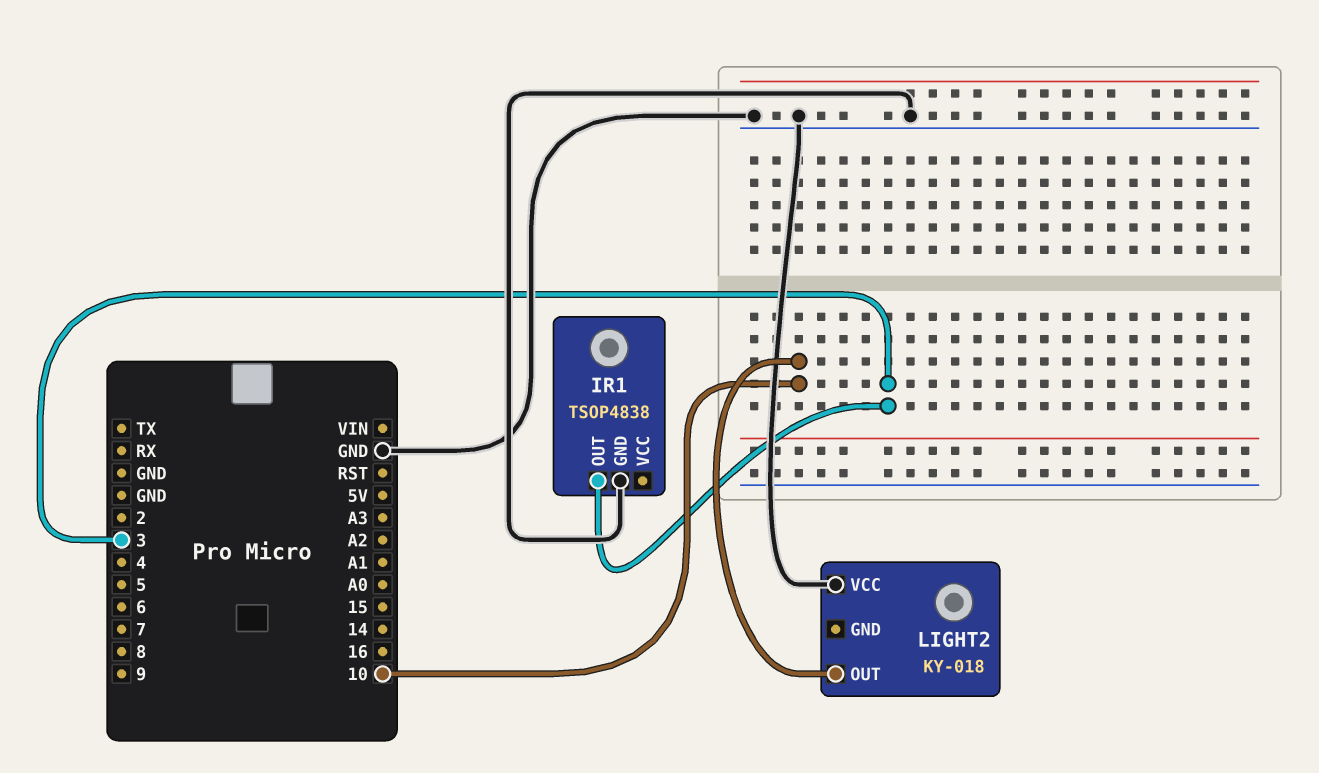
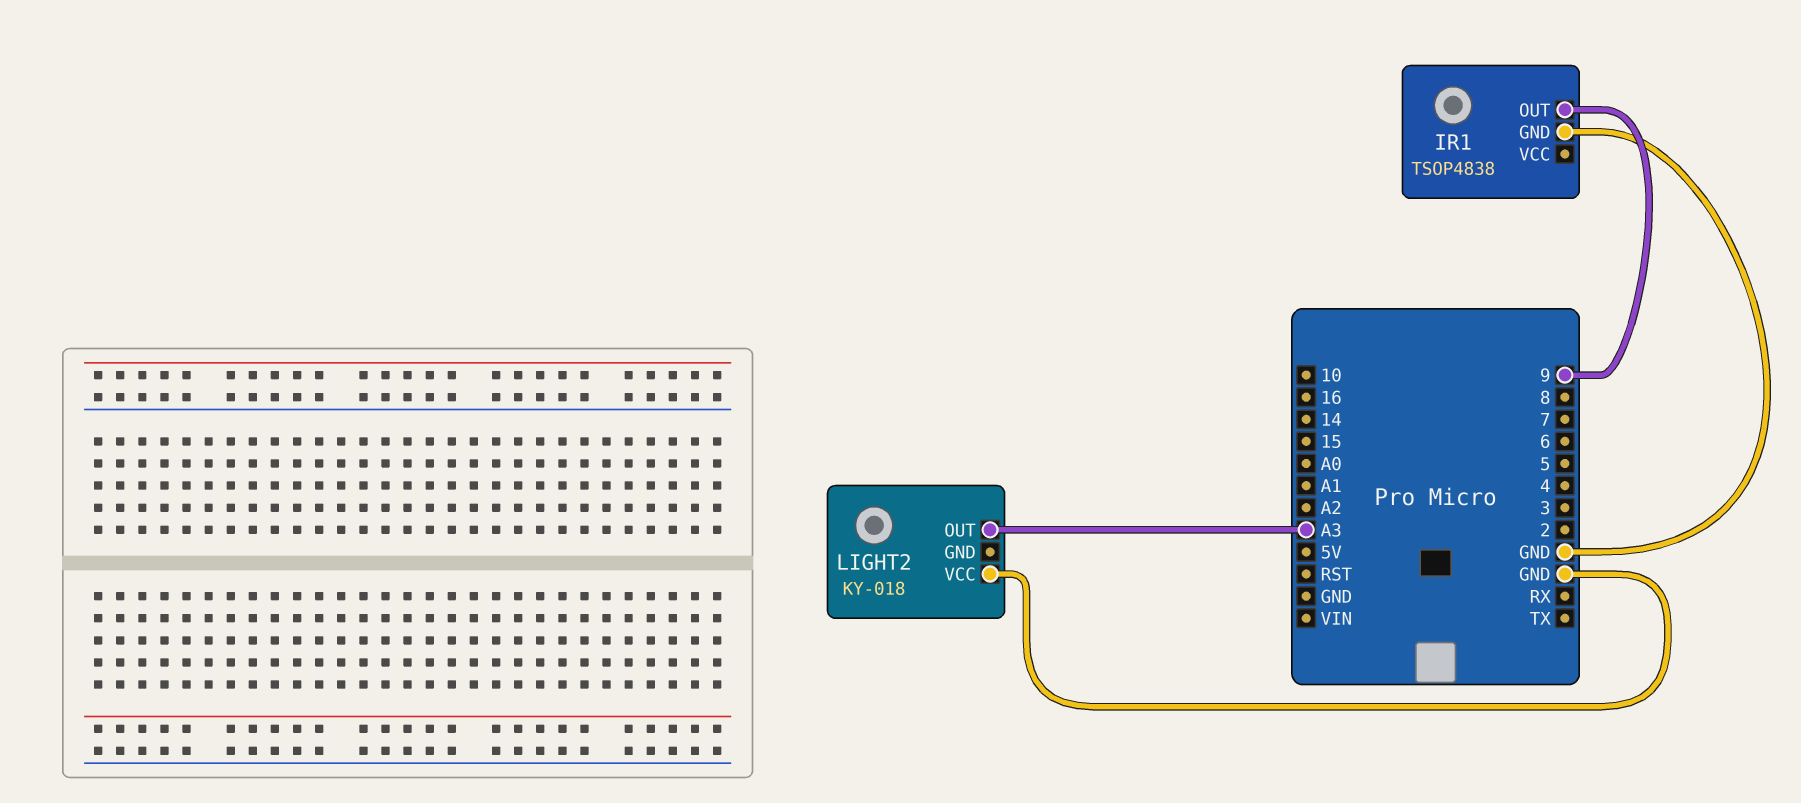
IR1 pin OUT: 3 -> 9
LIGHT2 pin OUT: 10 -> A3

